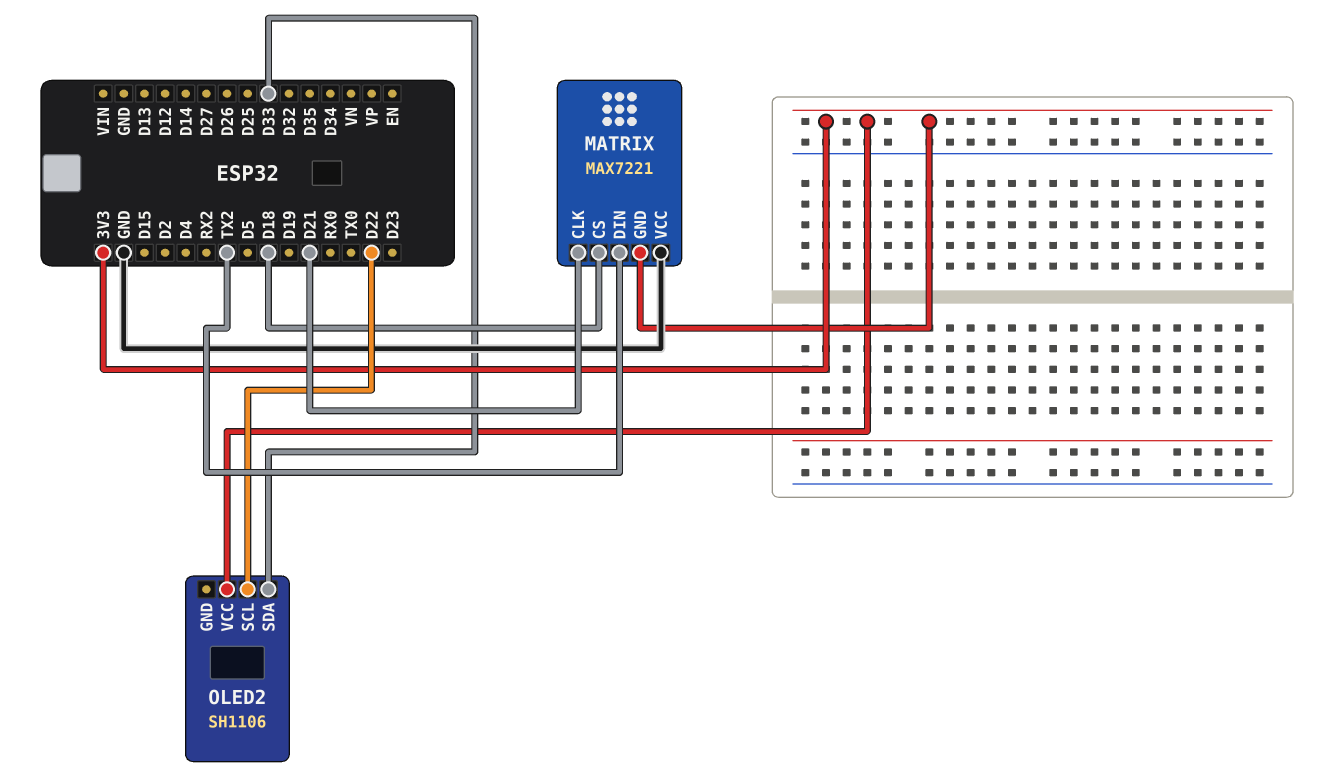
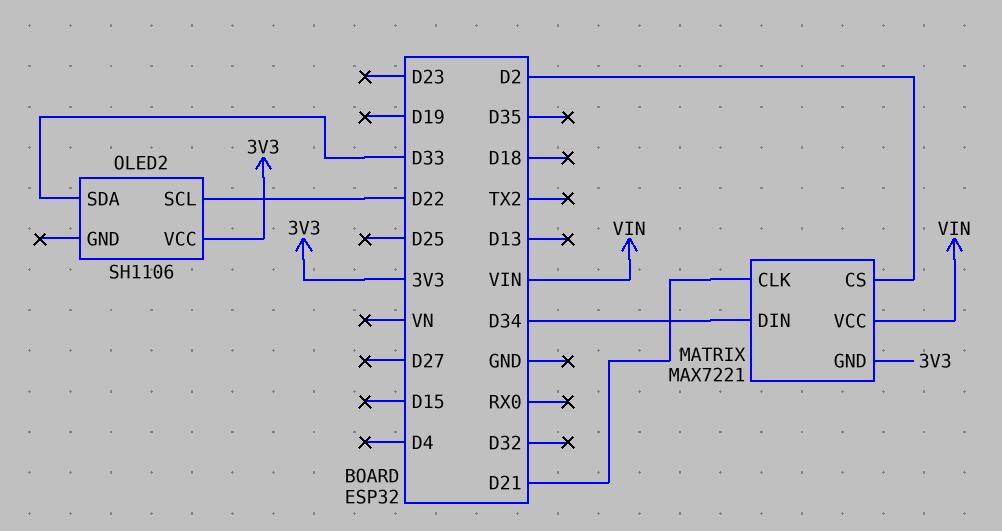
MATRIX pin CS: D18 -> D2
MATRIX pin DIN: TX2 -> D34
MATRIX pin VCC: GND -> VIN

